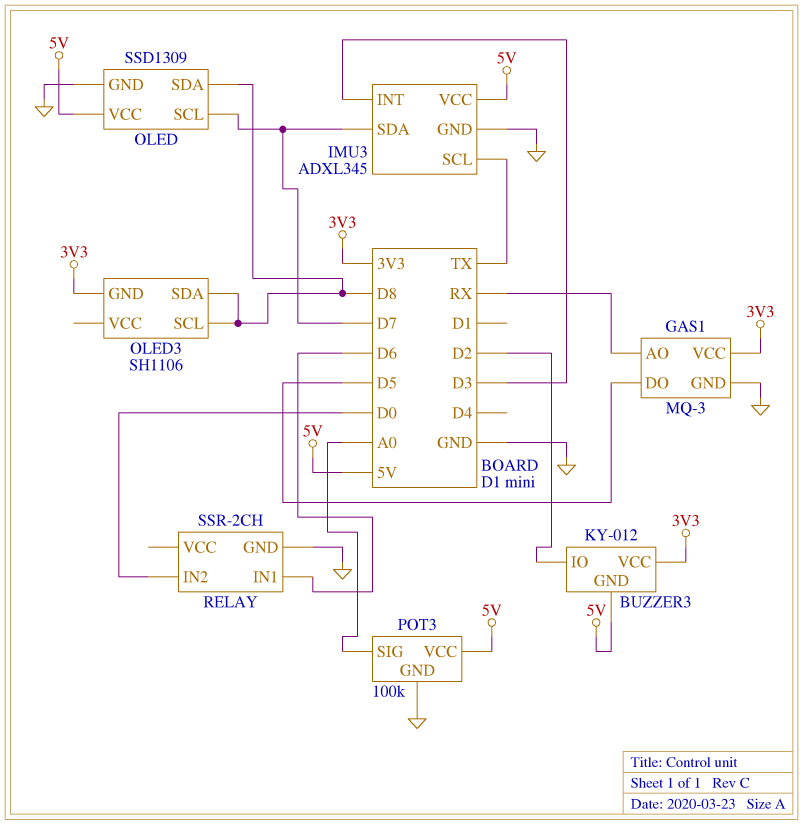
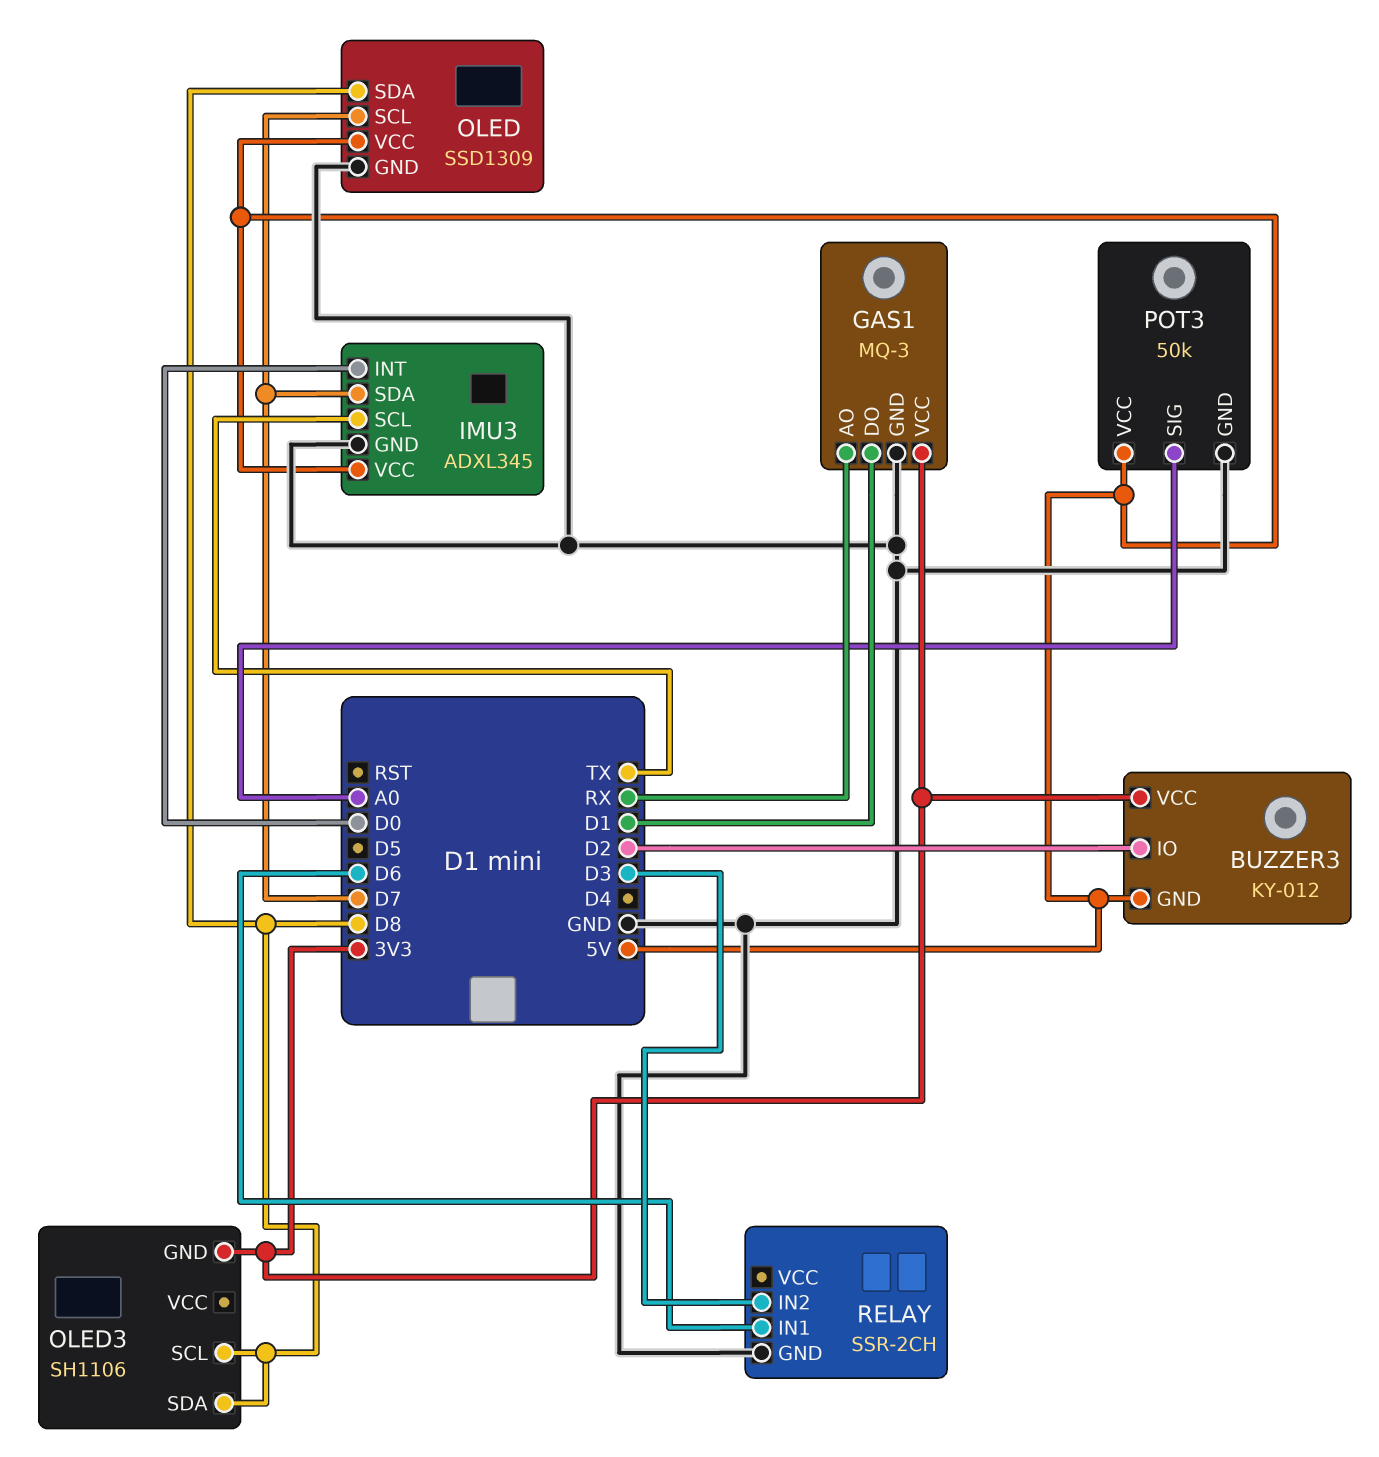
GAS1 pin DO: D5 -> D1
IMU3 pin INT: D3 -> D0
POT3: 100k -> 50k
RELAY pin IN2: D0 -> D3

